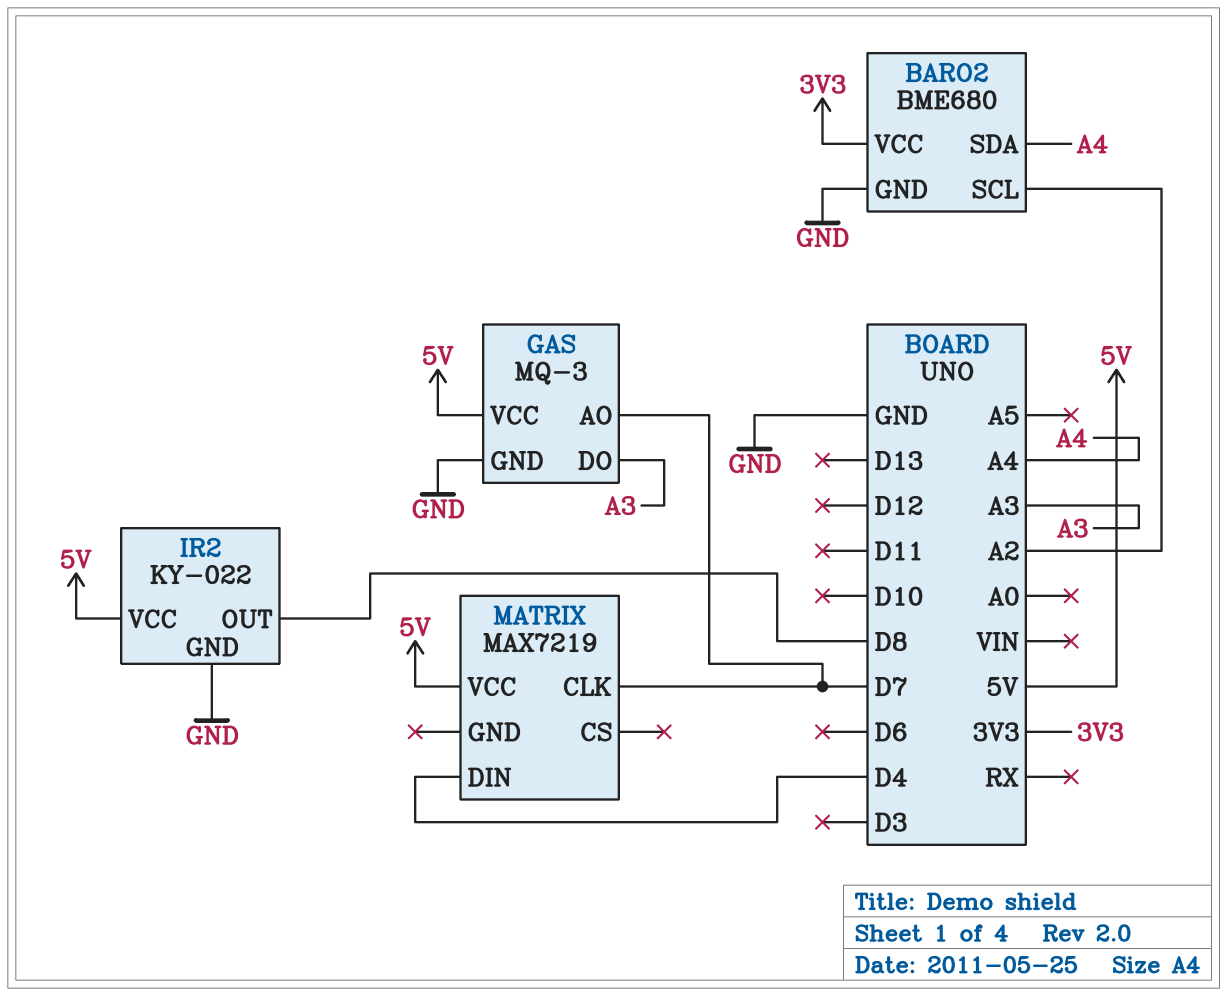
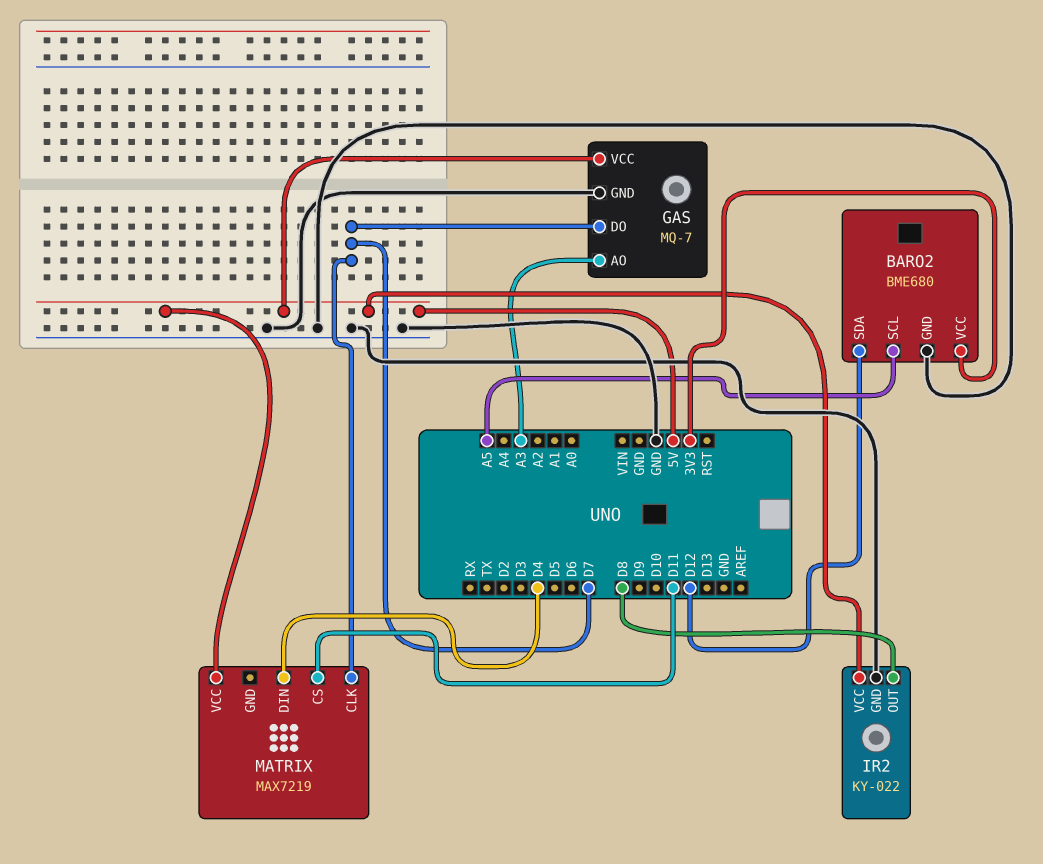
BARO2 pin SCL: A2 -> A5
BARO2 pin SDA: A4 -> D12
GAS: MQ-3 -> MQ-7
GAS pin AO: D7 -> A3
GAS pin DO: A3 -> D7
MATRIX pin CS: none -> D11

